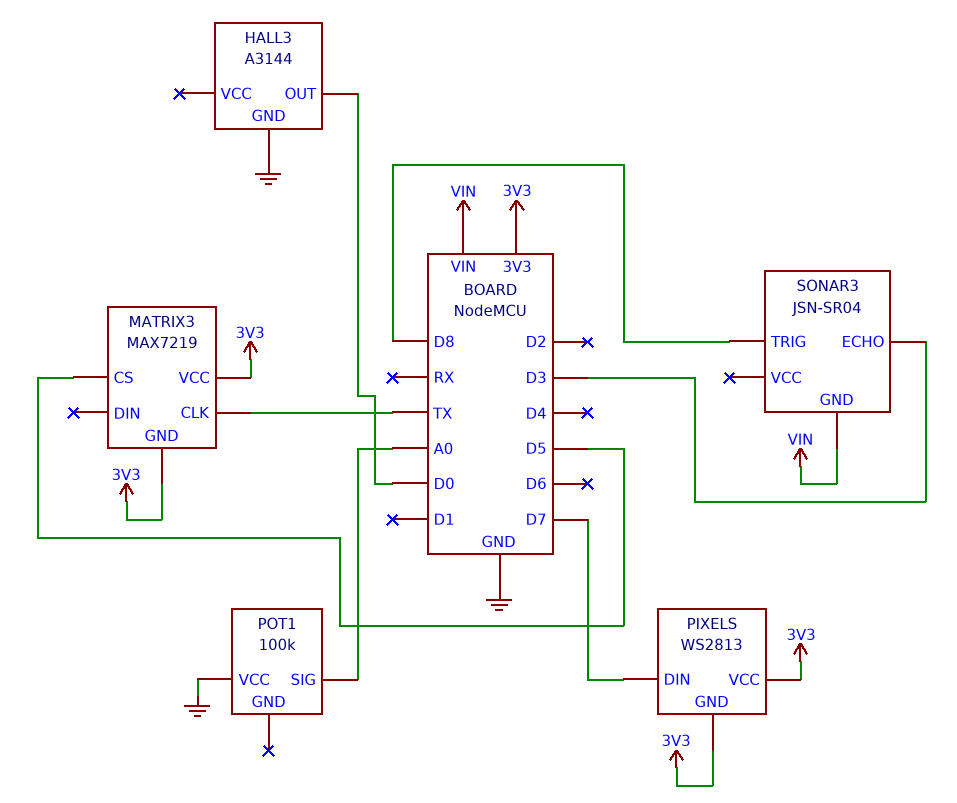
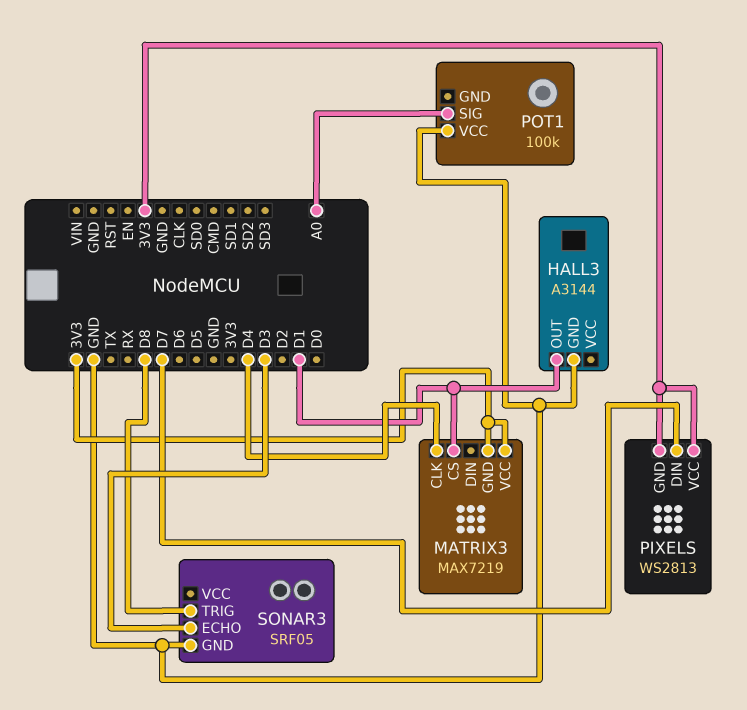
HALL3 pin OUT: D0 -> D1
MATRIX3 pin CLK: TX -> D4
MATRIX3 pin CS: D5 -> D1
SONAR3: JSN-SR04 -> SRF05
SONAR3 pin GND: VIN -> GND

